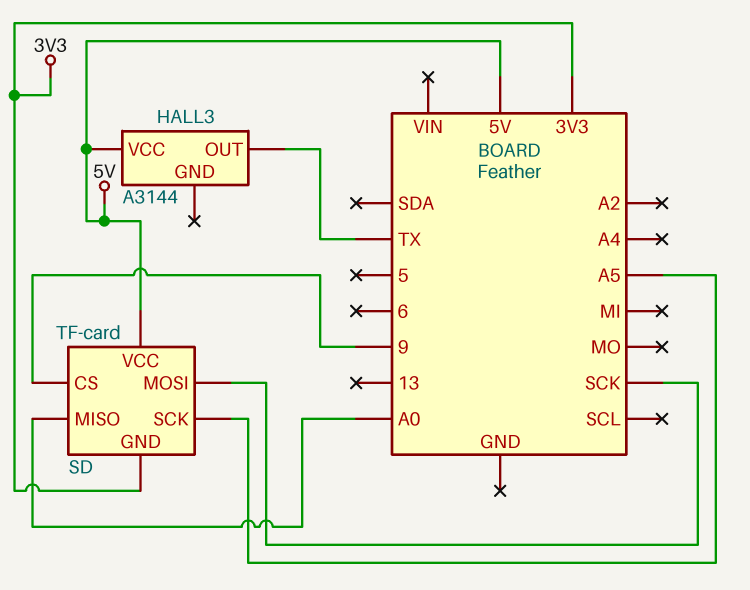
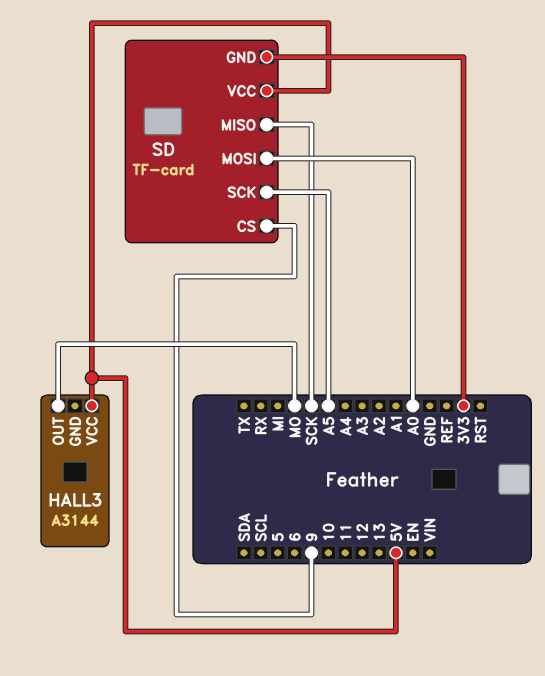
HALL3 pin OUT: TX -> MO
SD pin MISO: A0 -> SCK
SD pin MOSI: SCK -> A0

